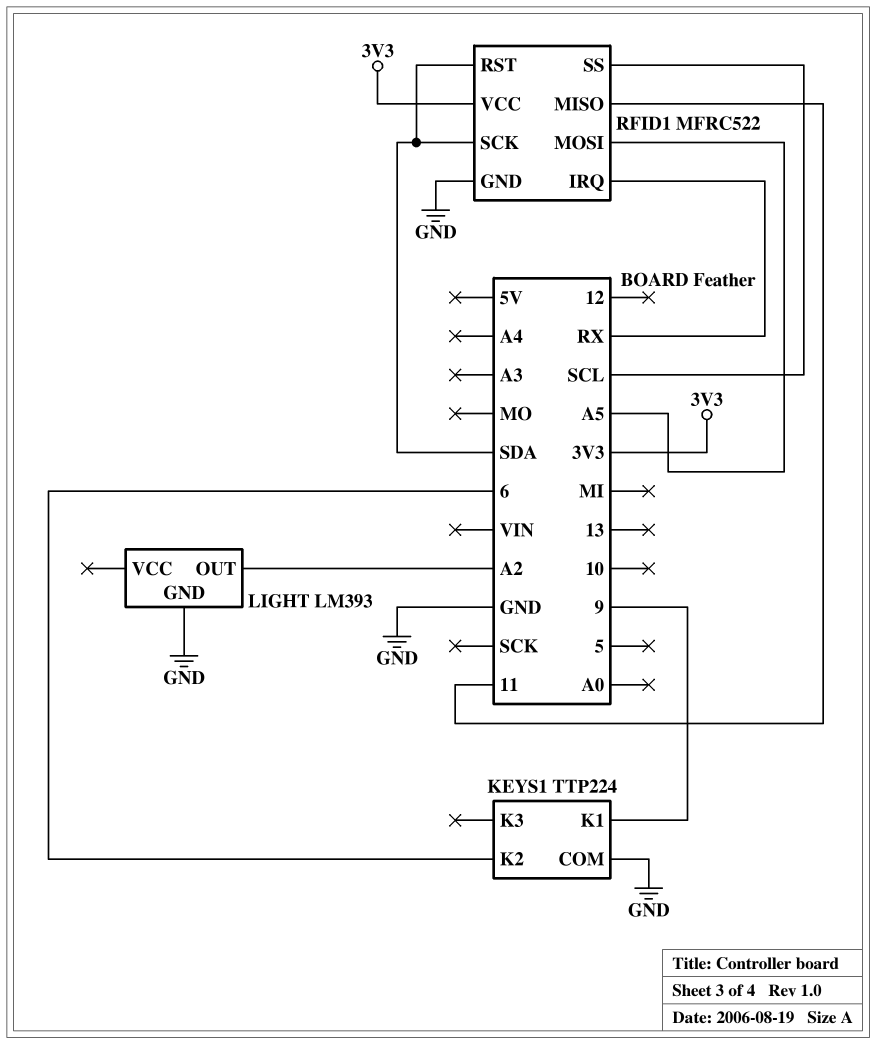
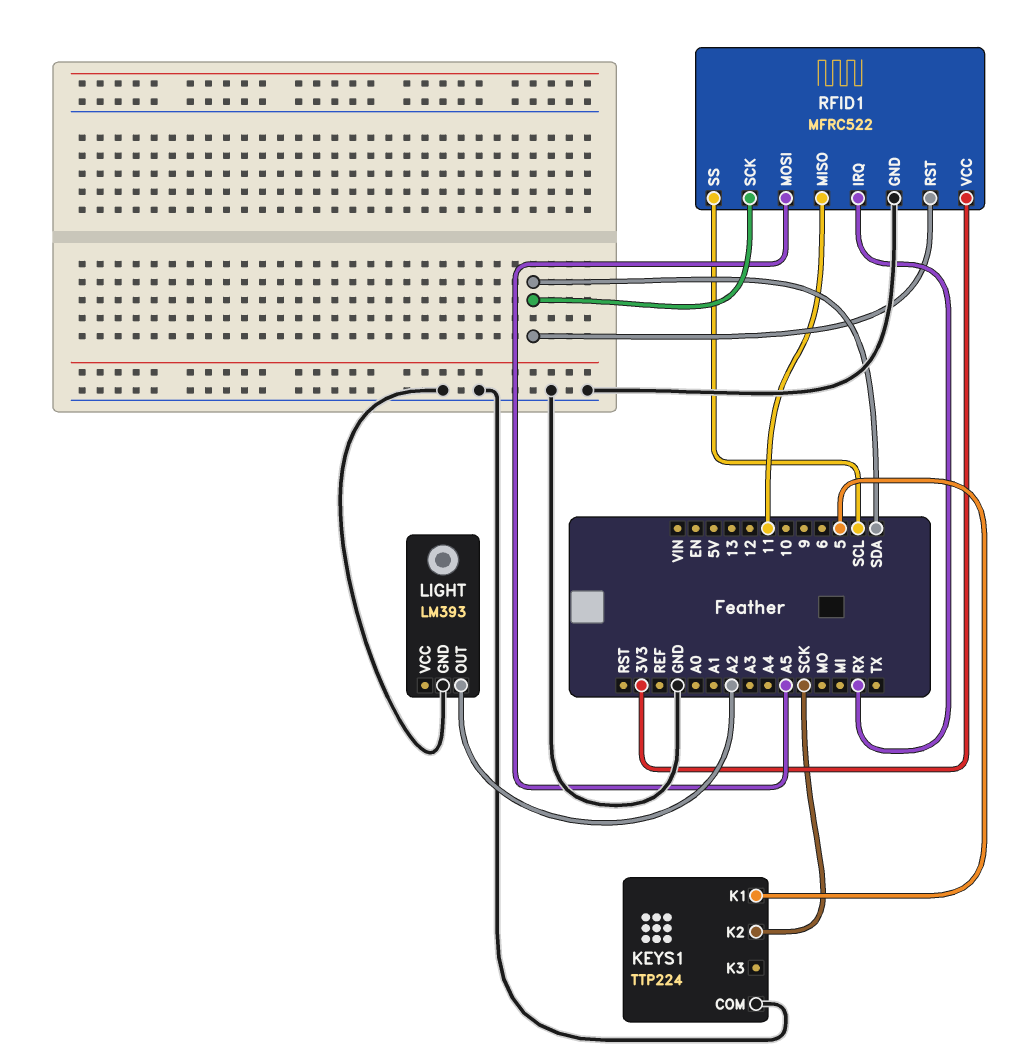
KEYS1 pin K1: 9 -> 5
KEYS1 pin K2: 6 -> SCK

